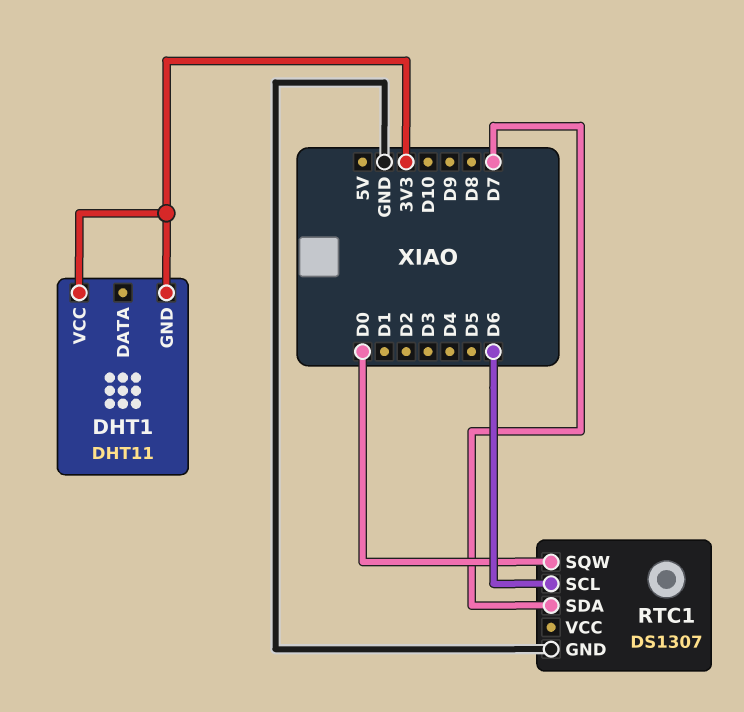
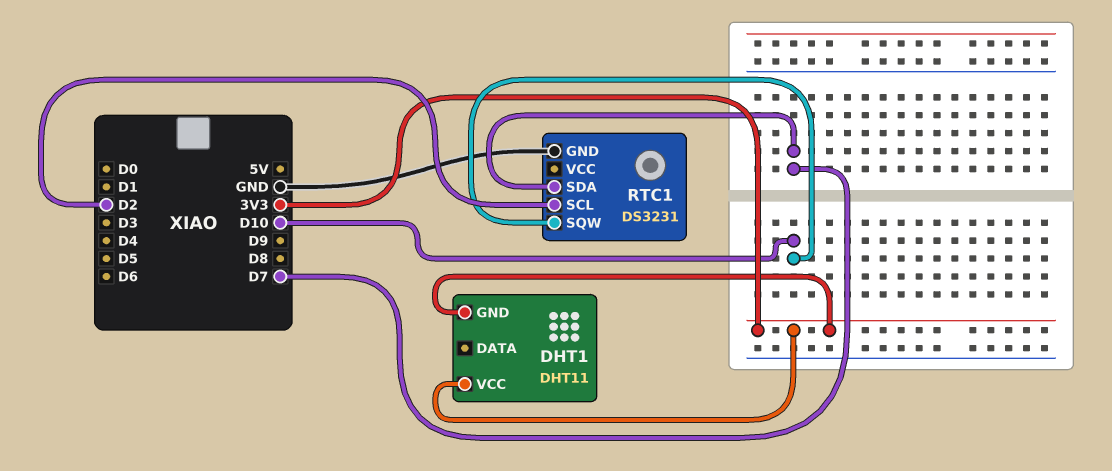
RTC1: DS1307 -> DS3231
RTC1 pin SCL: D6 -> D2
RTC1 pin SQW: D0 -> D10

